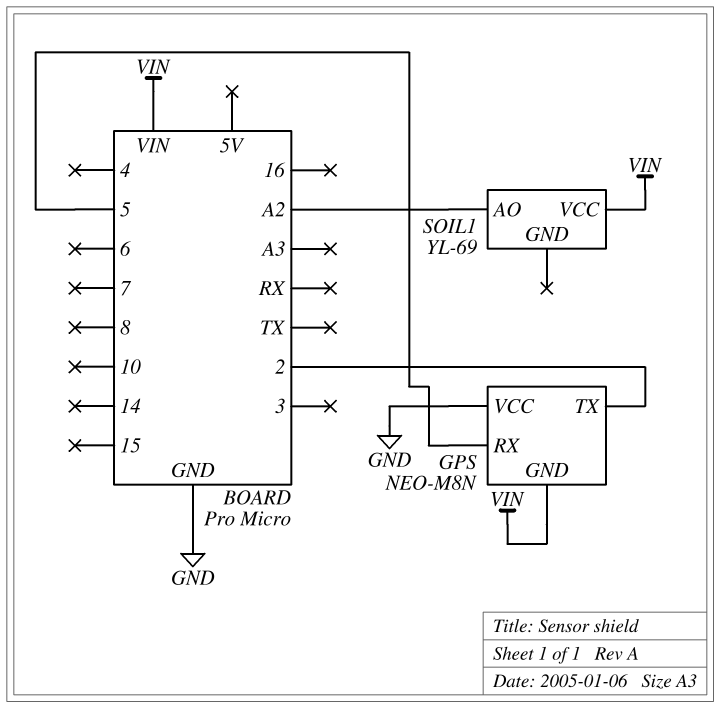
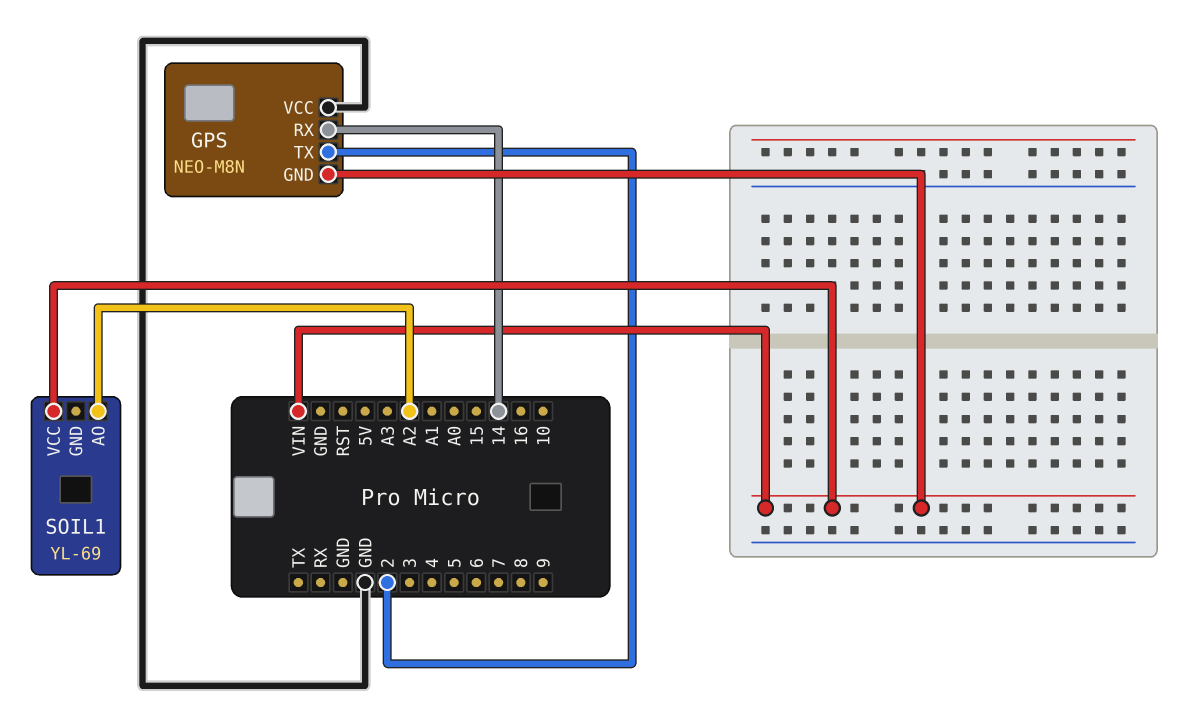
GPS pin RX: 5 -> 14

